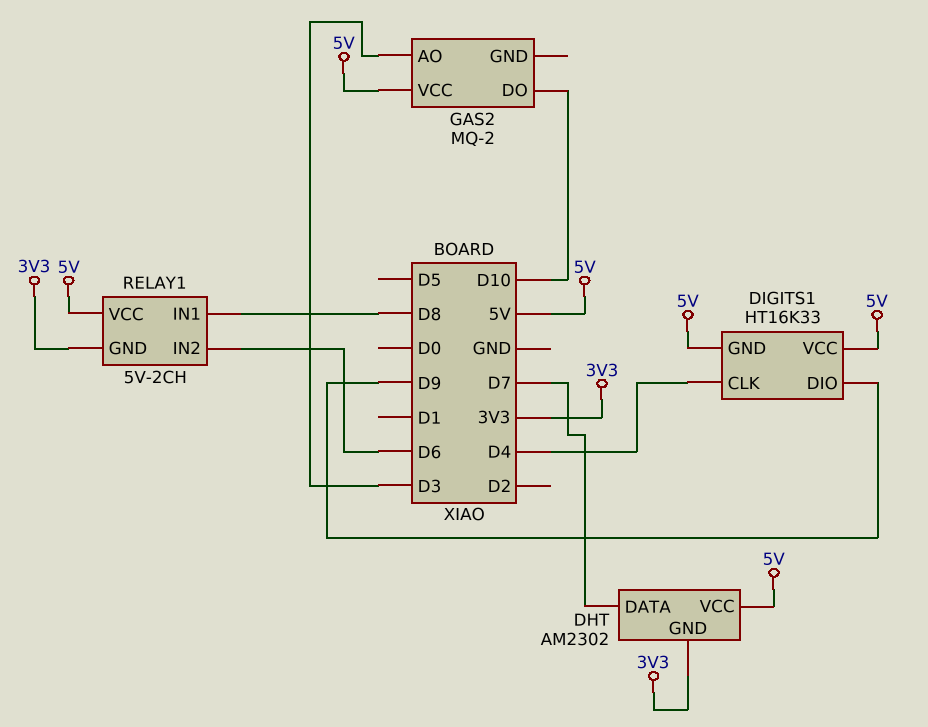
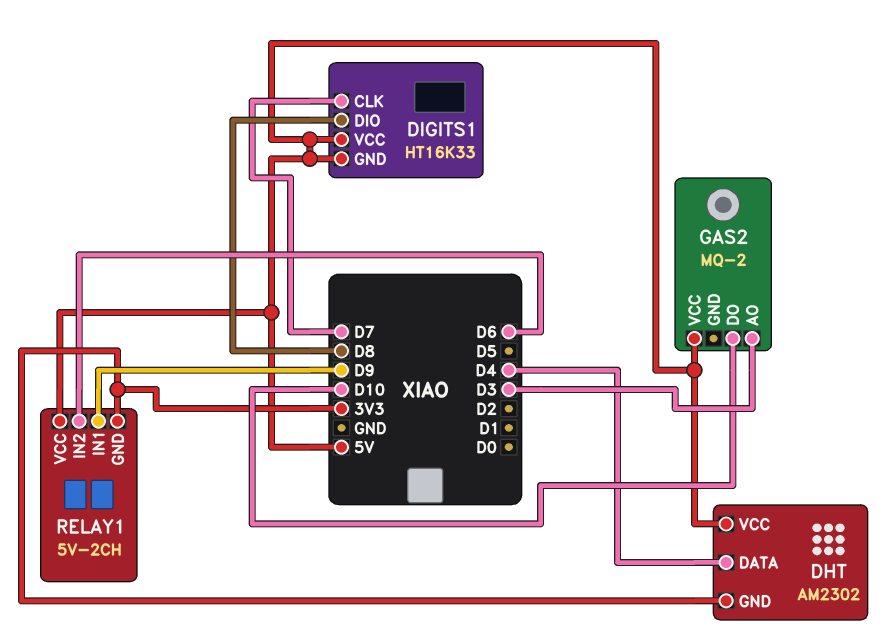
DHT pin DATA: D7 -> D4
DIGITS1 pin CLK: D4 -> D7
DIGITS1 pin DIO: D9 -> D8
RELAY1 pin IN1: D8 -> D9

